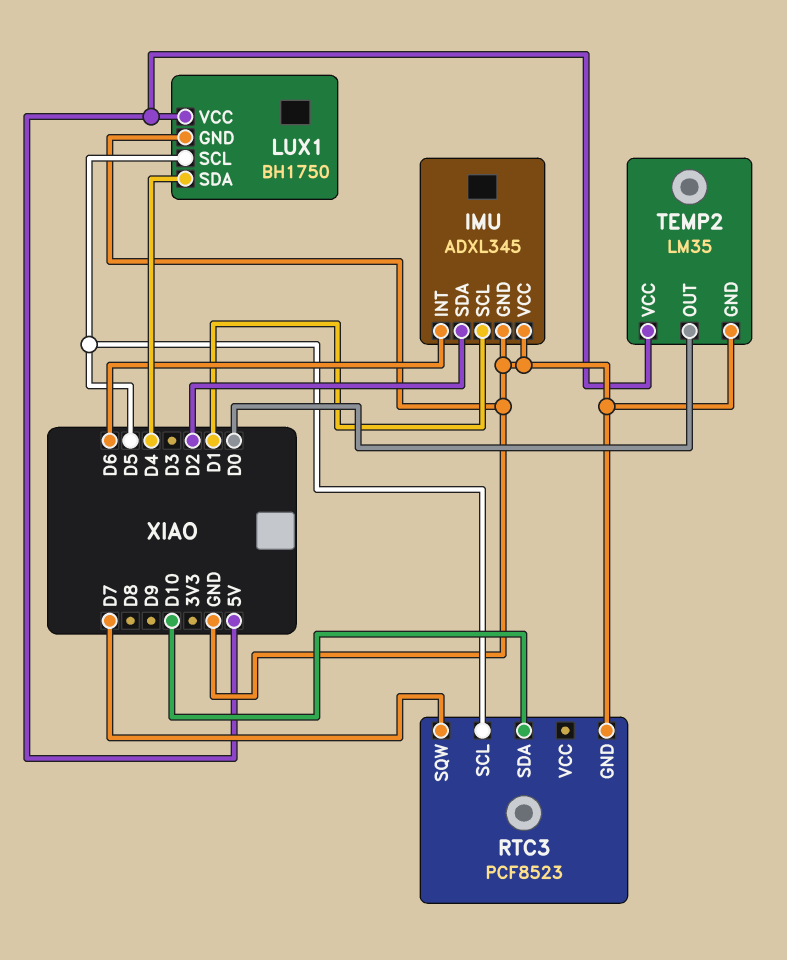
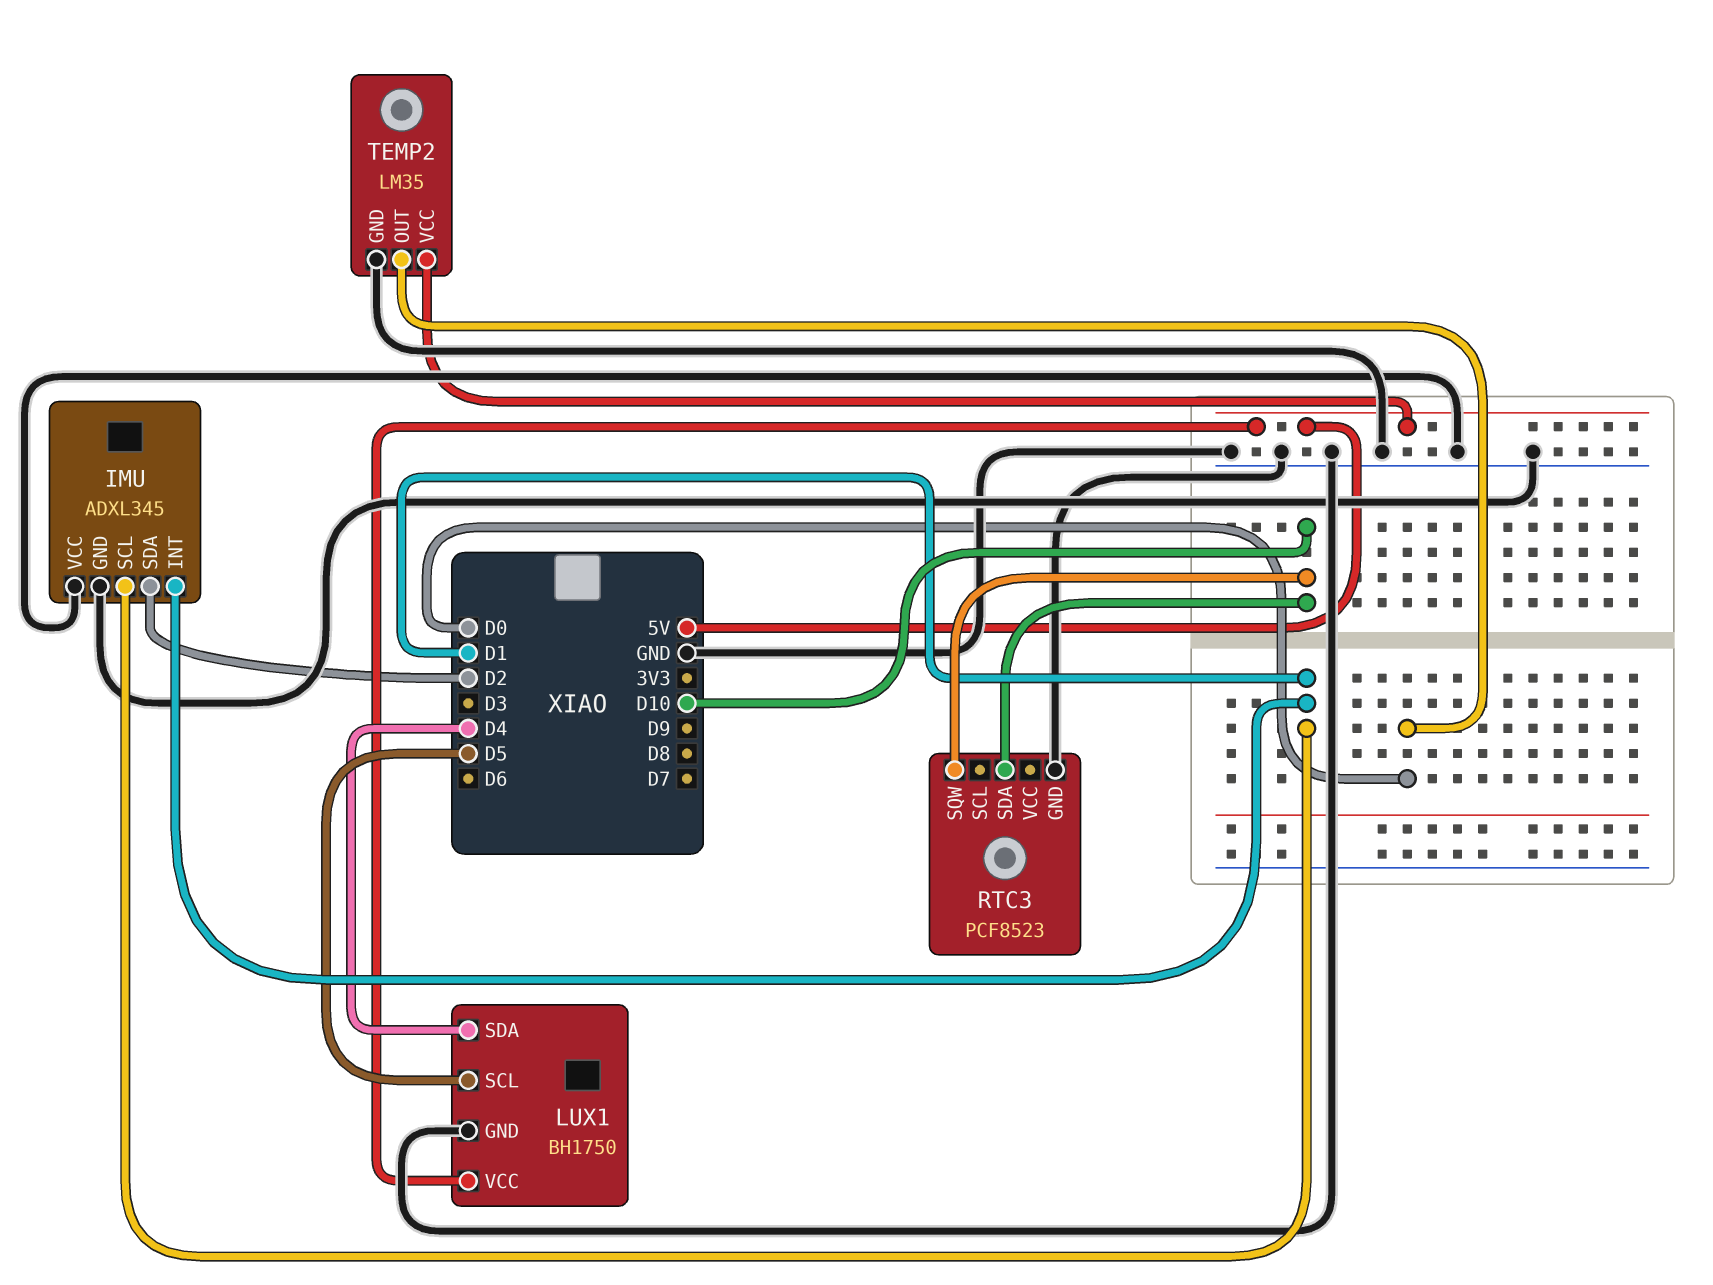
IMU pin INT: D6 -> D1
RTC3 pin SCL: D5 -> none
RTC3 pin SQW: D7 -> D10

